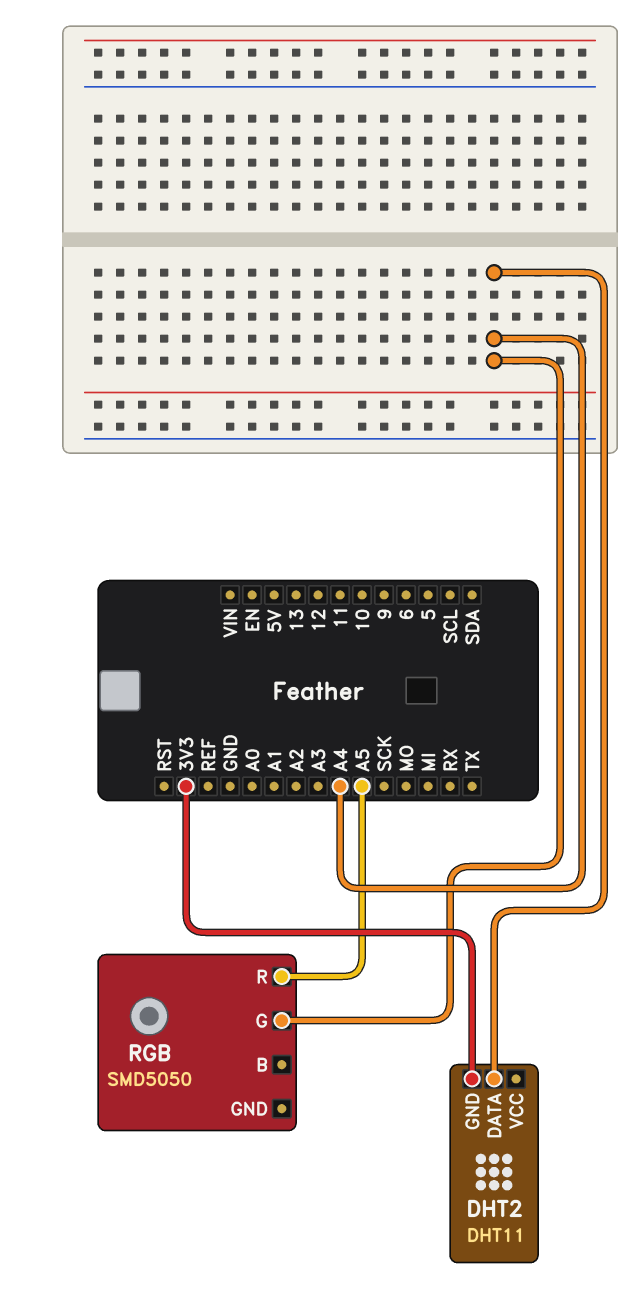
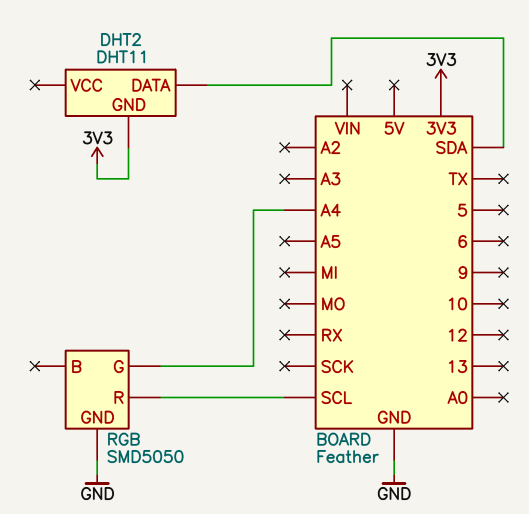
DHT2 pin DATA: A4 -> SDA
RGB pin GND: none -> GND
RGB pin R: A5 -> SCL

